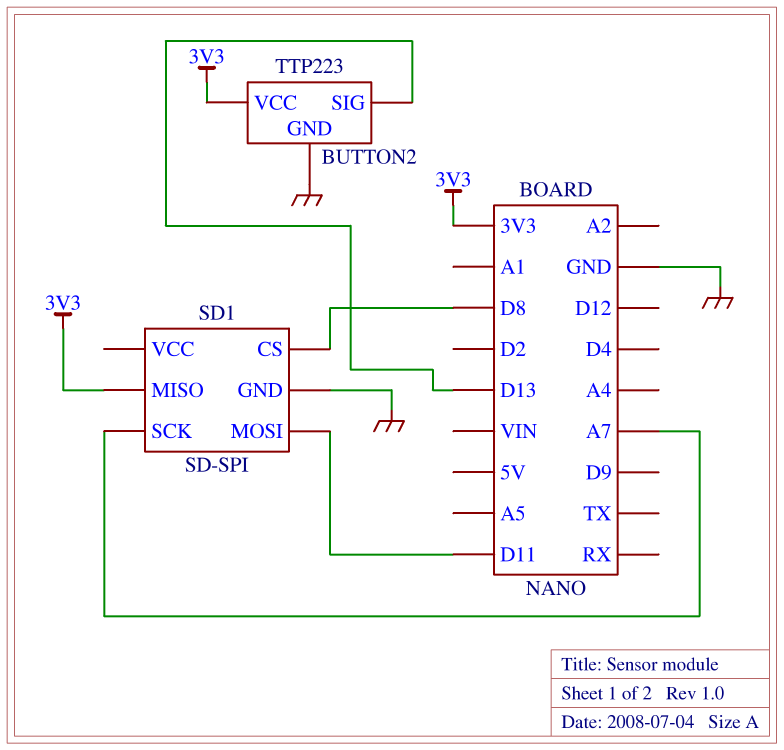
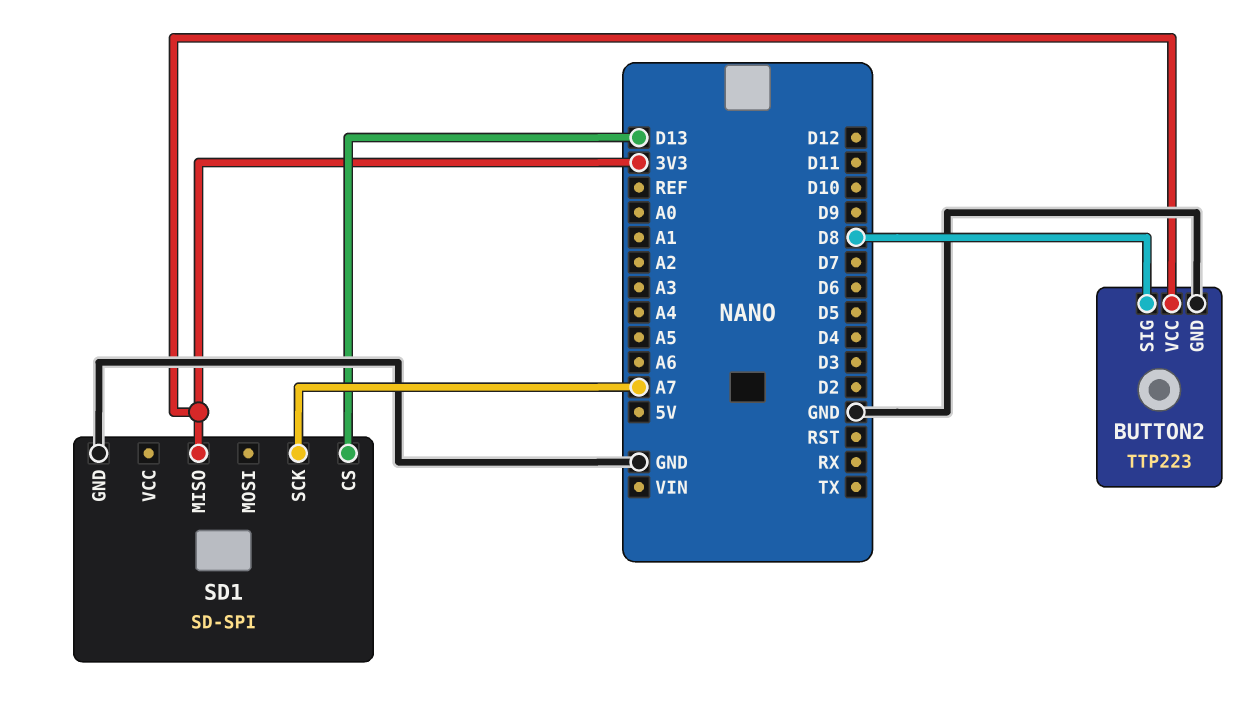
BUTTON2 pin SIG: D13 -> D8
SD1 pin CS: D8 -> D13
SD1 pin MOSI: D11 -> none

